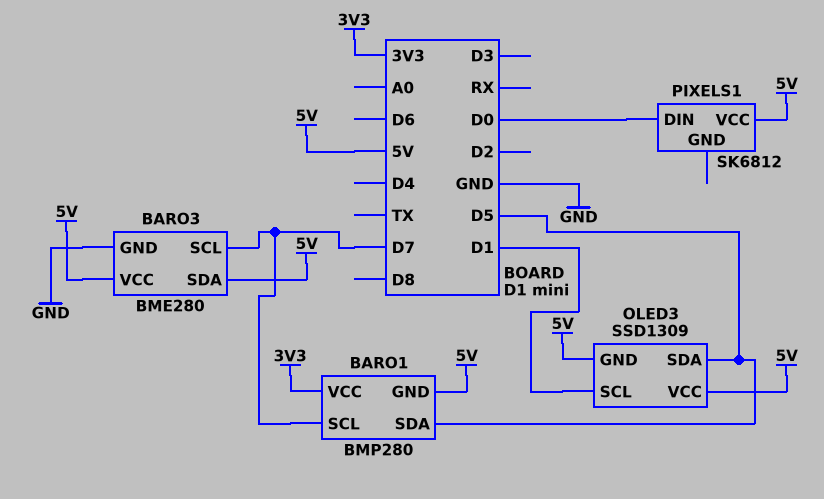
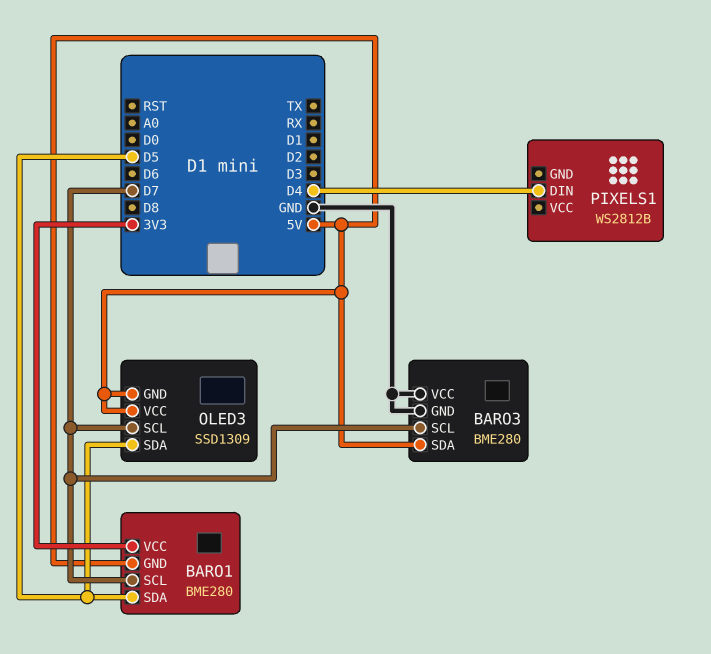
BARO1: BMP280 -> BME280
BARO3 pin VCC: 5V -> GND
OLED3 pin SCL: D1 -> D7
PIXELS1: SK6812 -> WS2812B
PIXELS1 pin DIN: D0 -> D4
PIXELS1 pin VCC: 5V -> none

